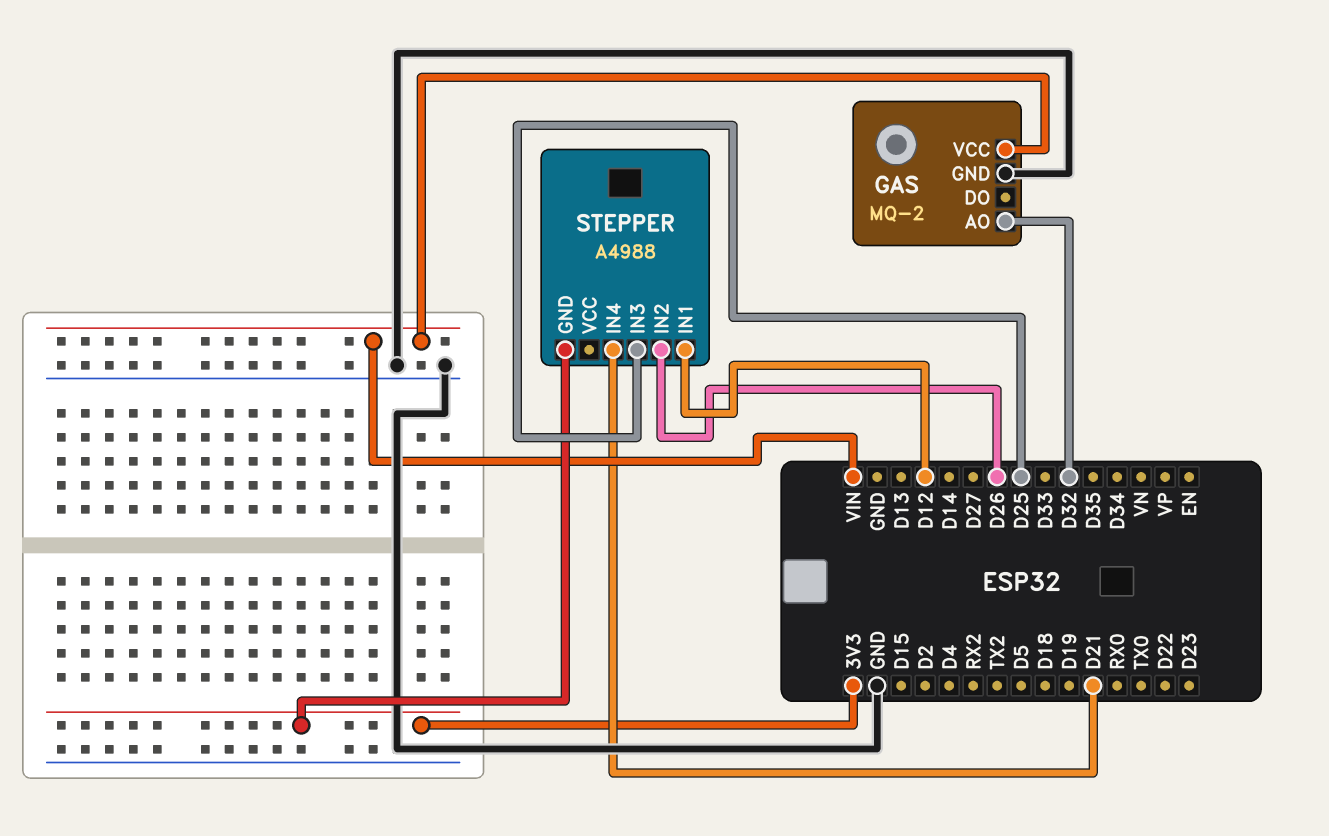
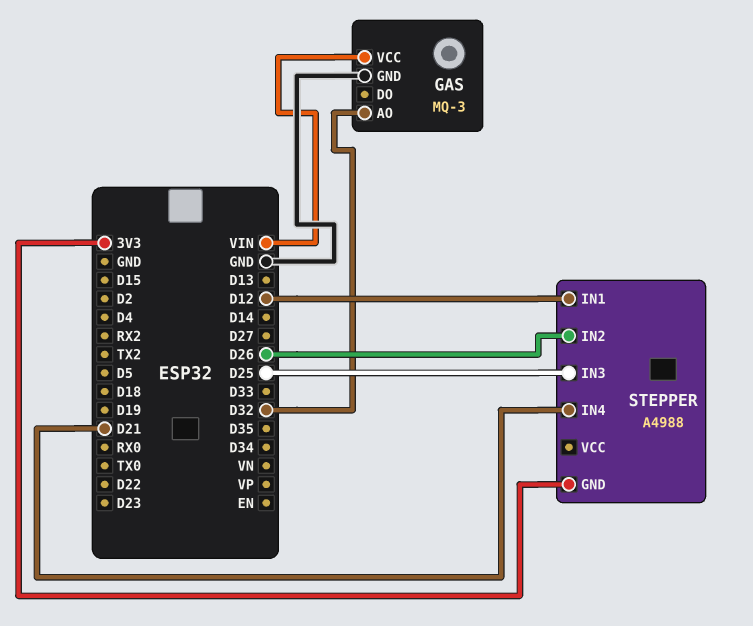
GAS: MQ-2 -> MQ-3

